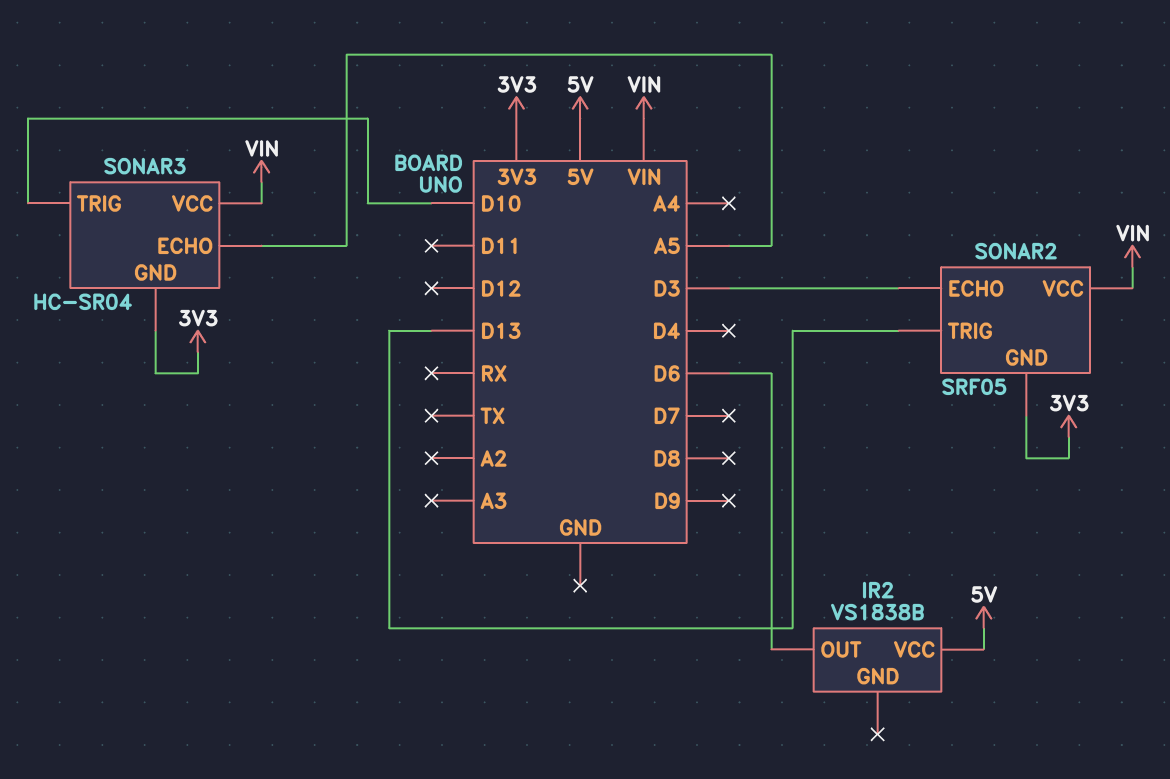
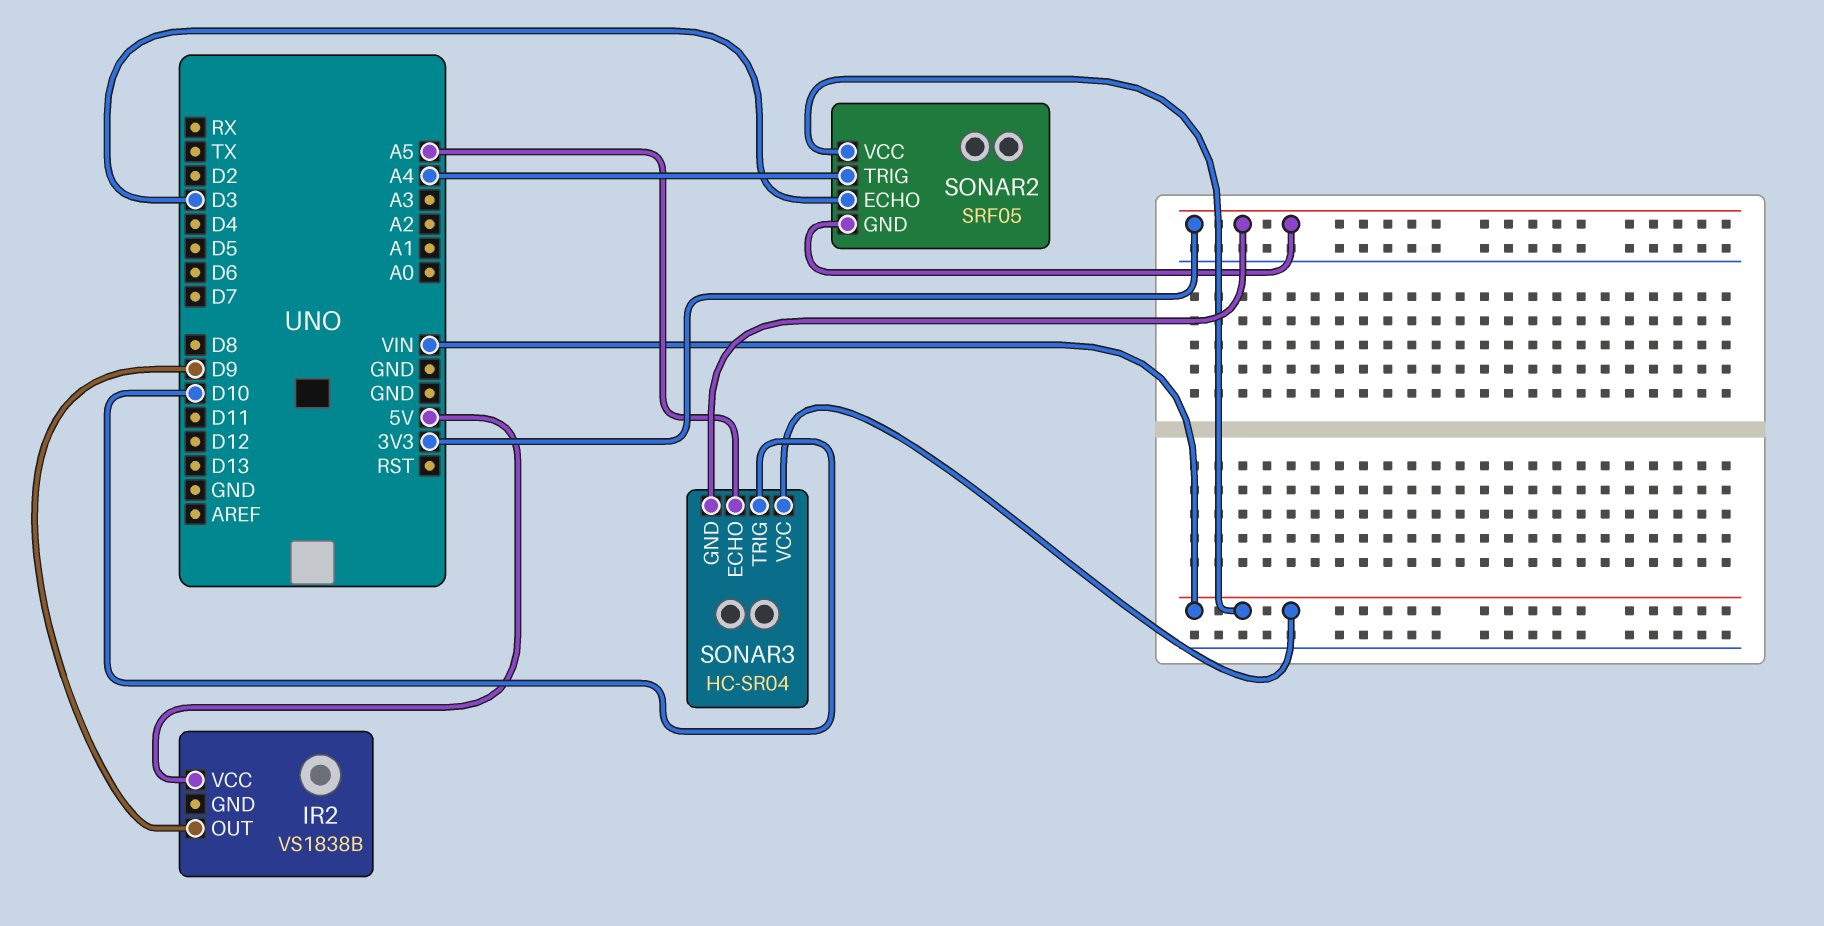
IR2 pin OUT: D6 -> D9
SONAR2 pin TRIG: D13 -> A4

